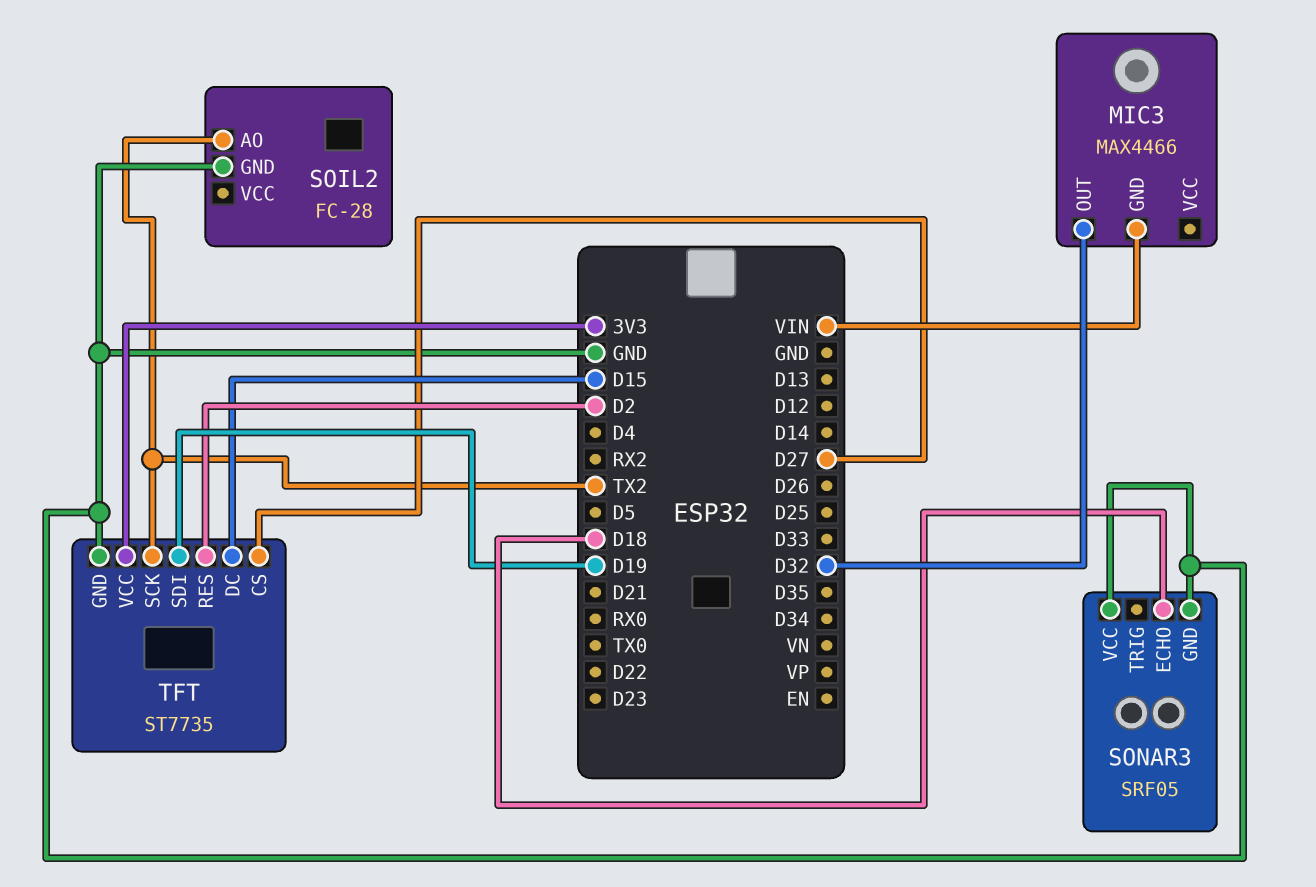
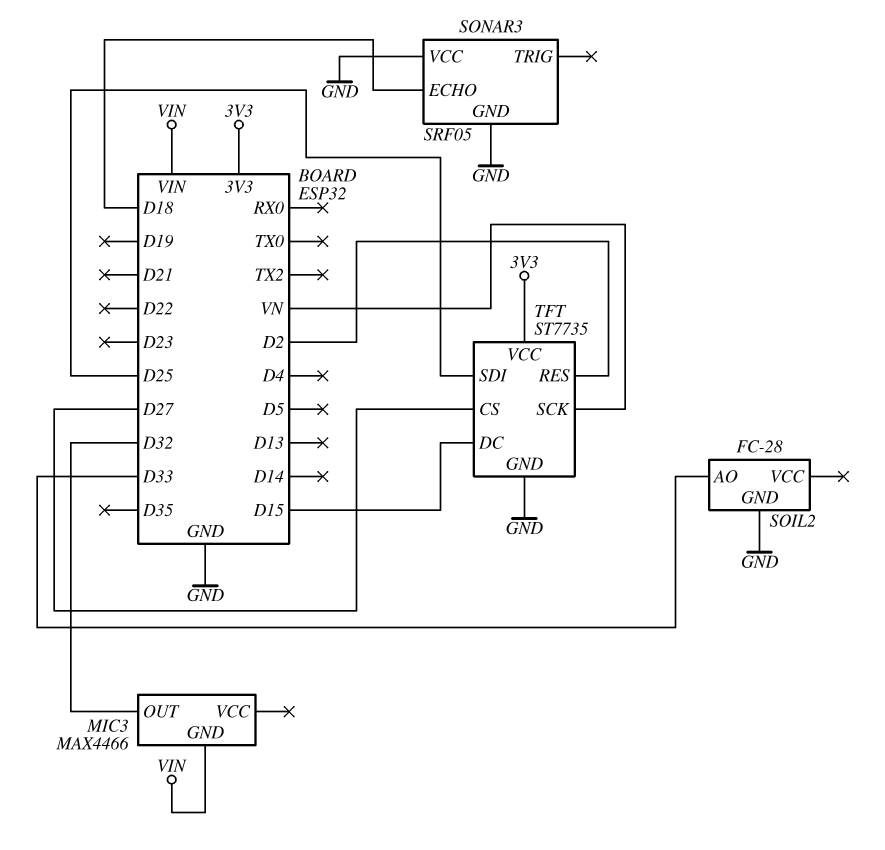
SOIL2 pin AO: TX2 -> D33
TFT pin SCK: TX2 -> VN
TFT pin SDI: D19 -> D25

